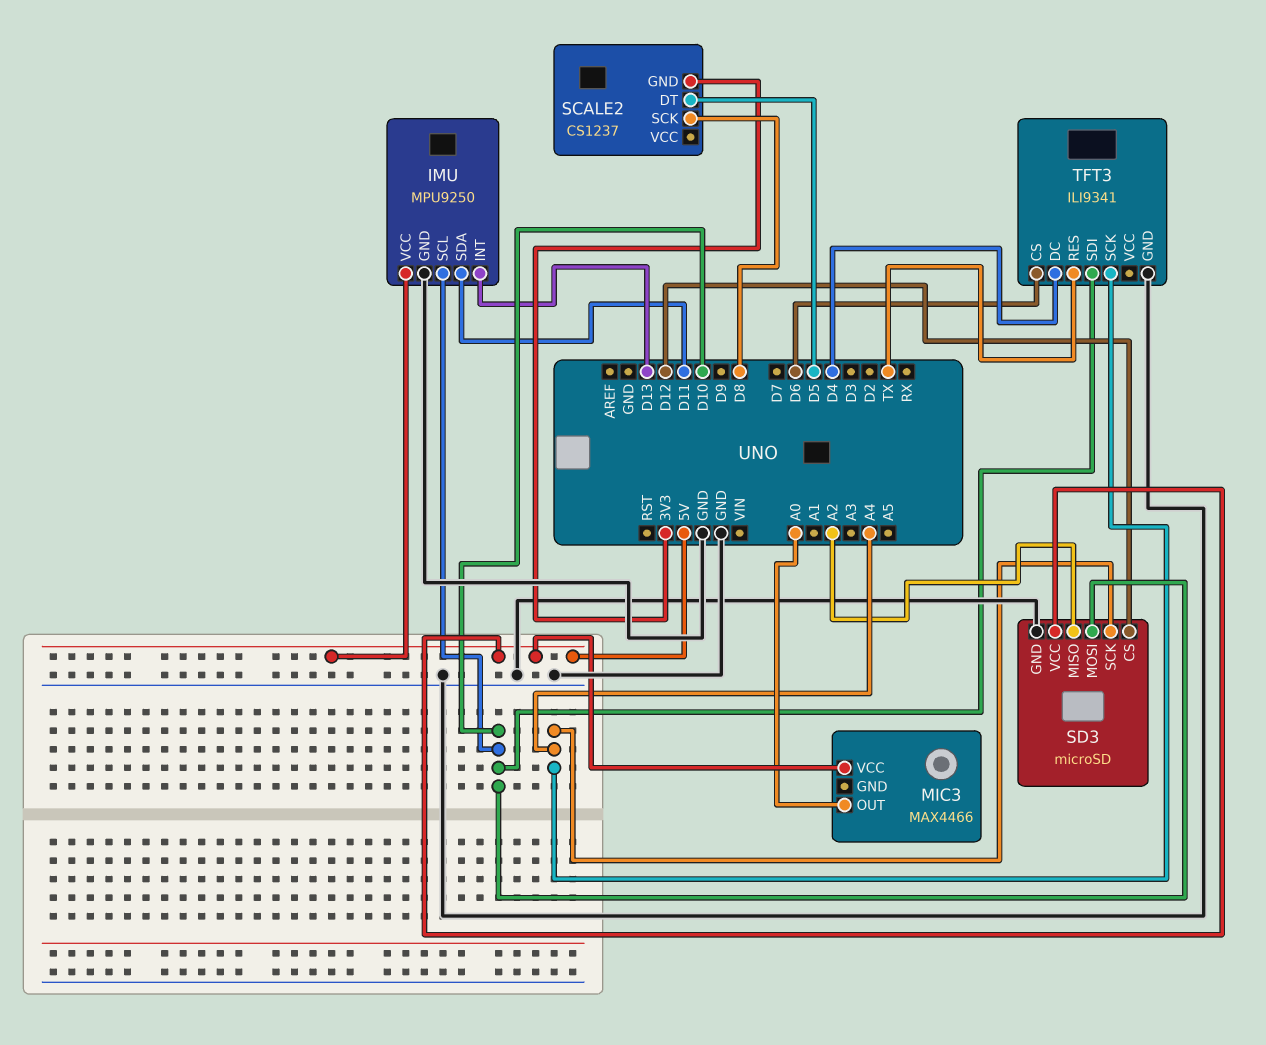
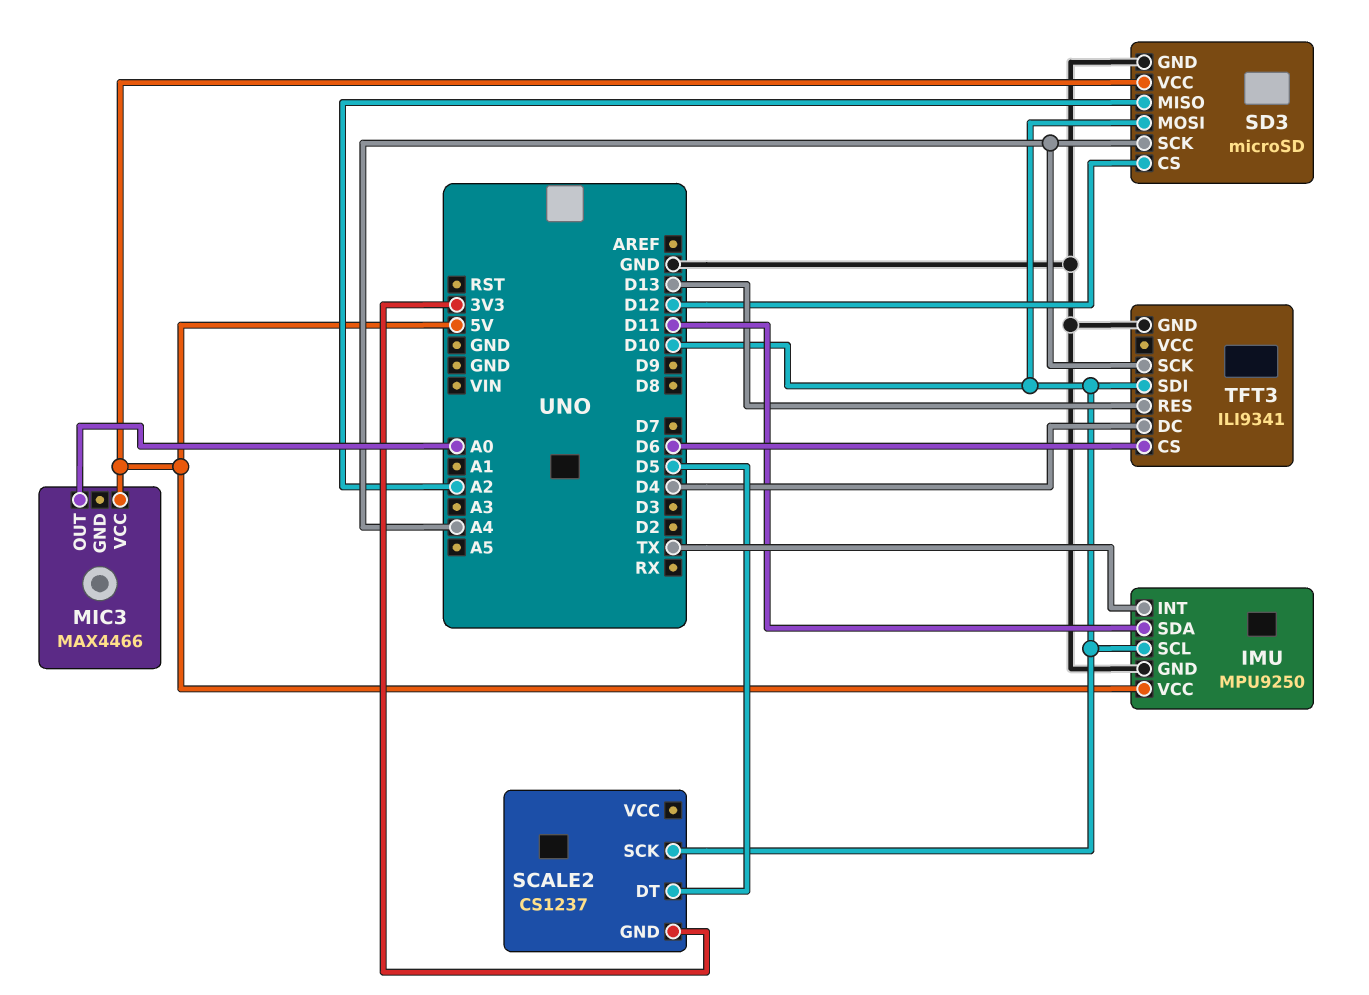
IMU pin INT: D13 -> TX
SCALE2 pin SCK: D8 -> D10
TFT3 pin RES: TX -> D13

